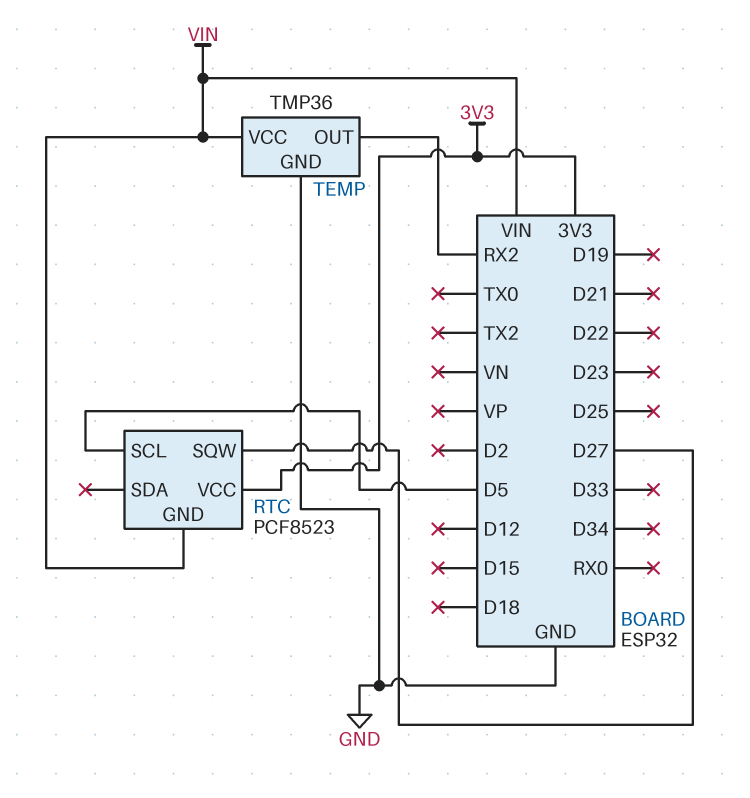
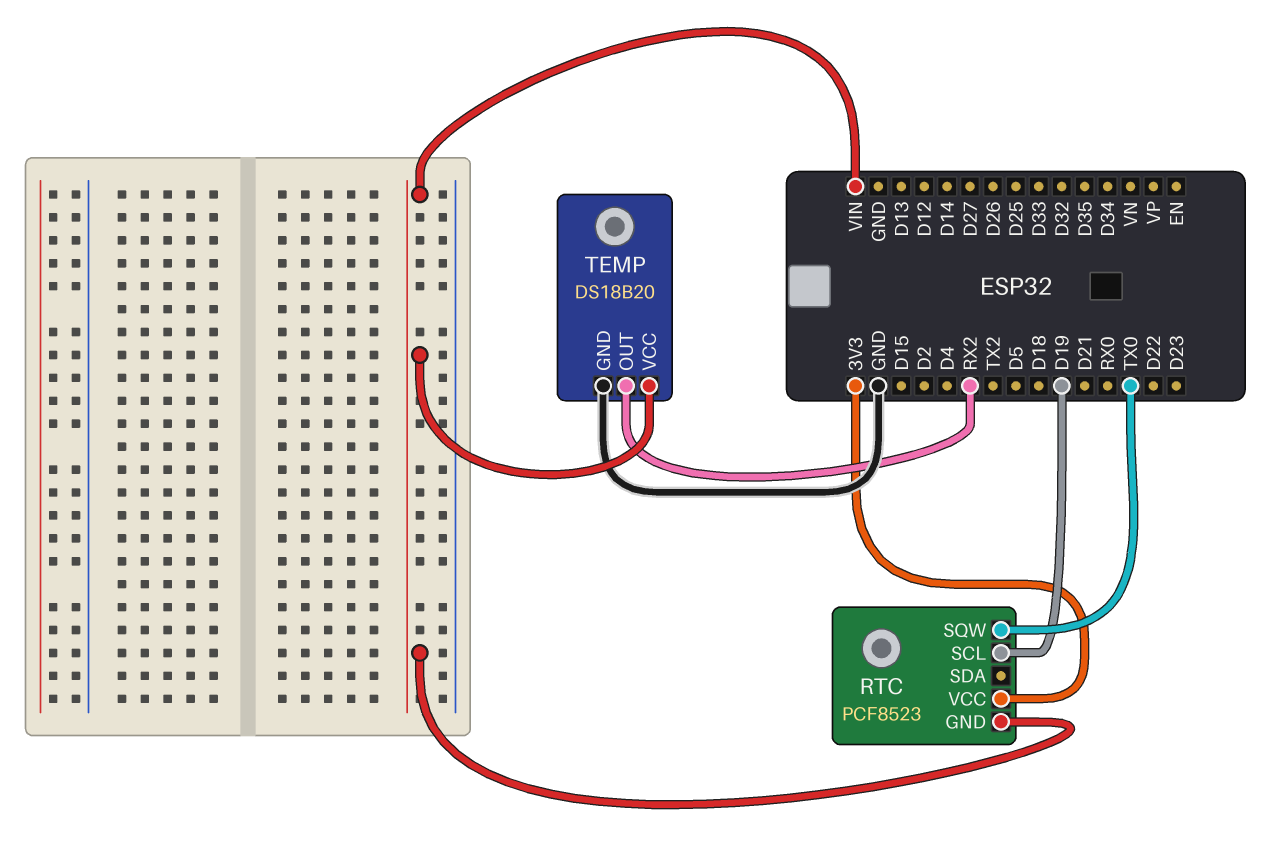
RTC pin SCL: D5 -> D19
RTC pin SQW: D27 -> TX0
TEMP: TMP36 -> DS18B20

